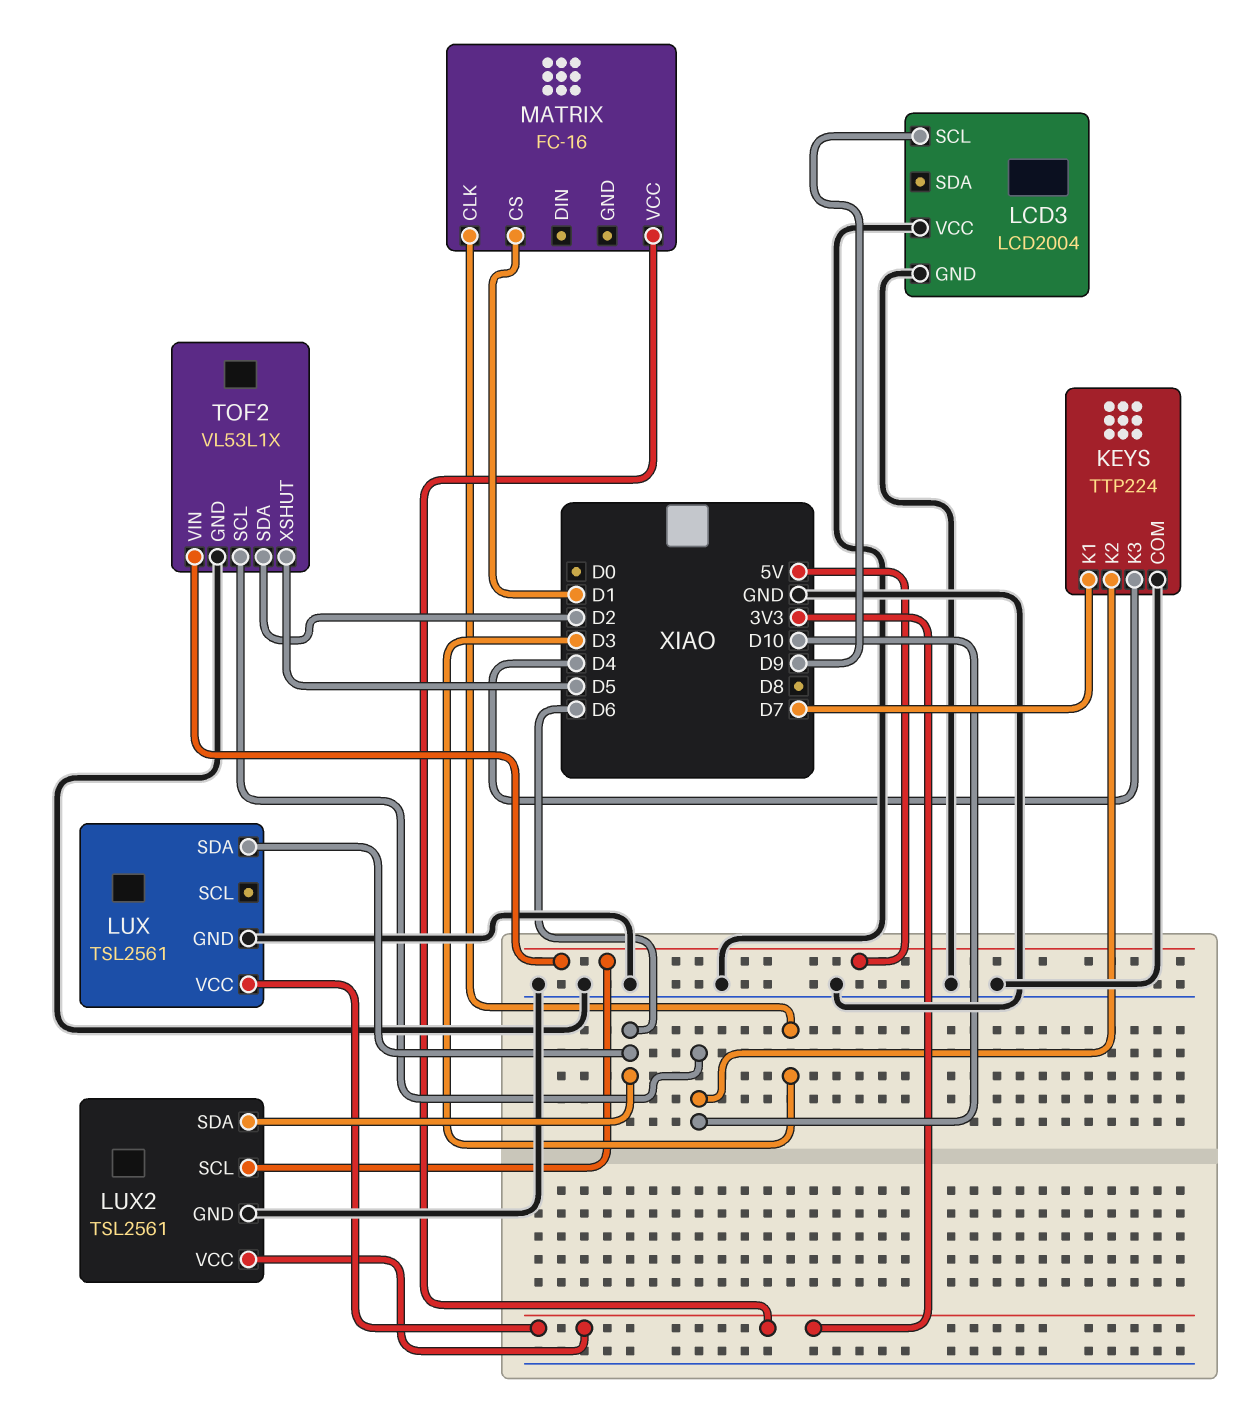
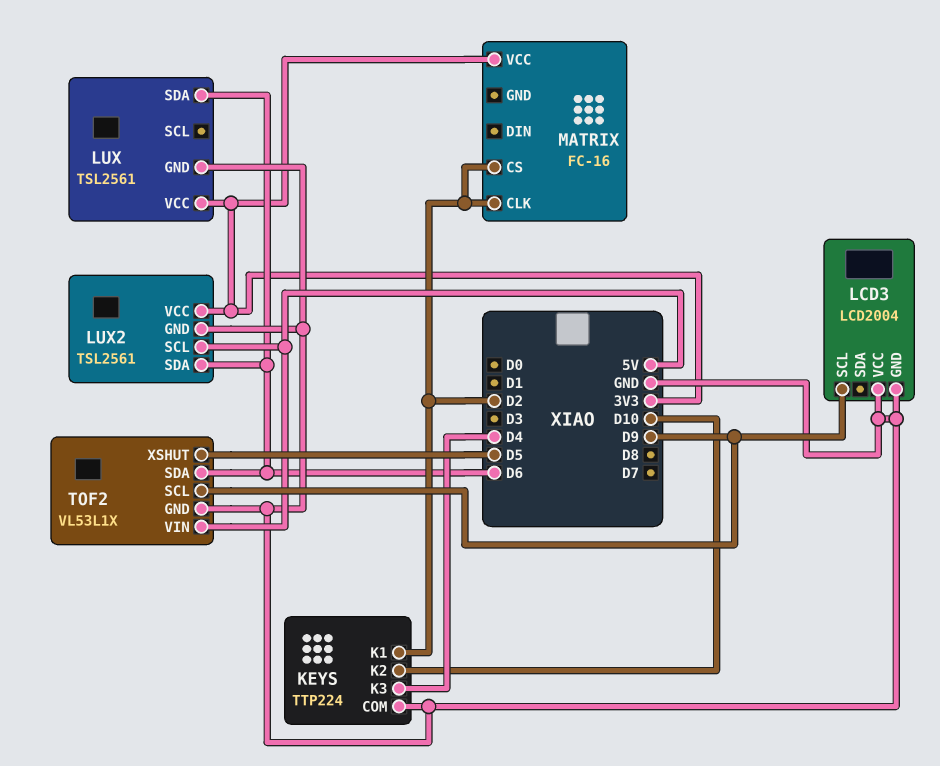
KEYS pin K1: D7 -> D2
MATRIX pin CLK: D3 -> D2
MATRIX pin CS: D1 -> D2
TOF2 pin SCL: D10 -> D9
TOF2 pin SDA: D2 -> D6

